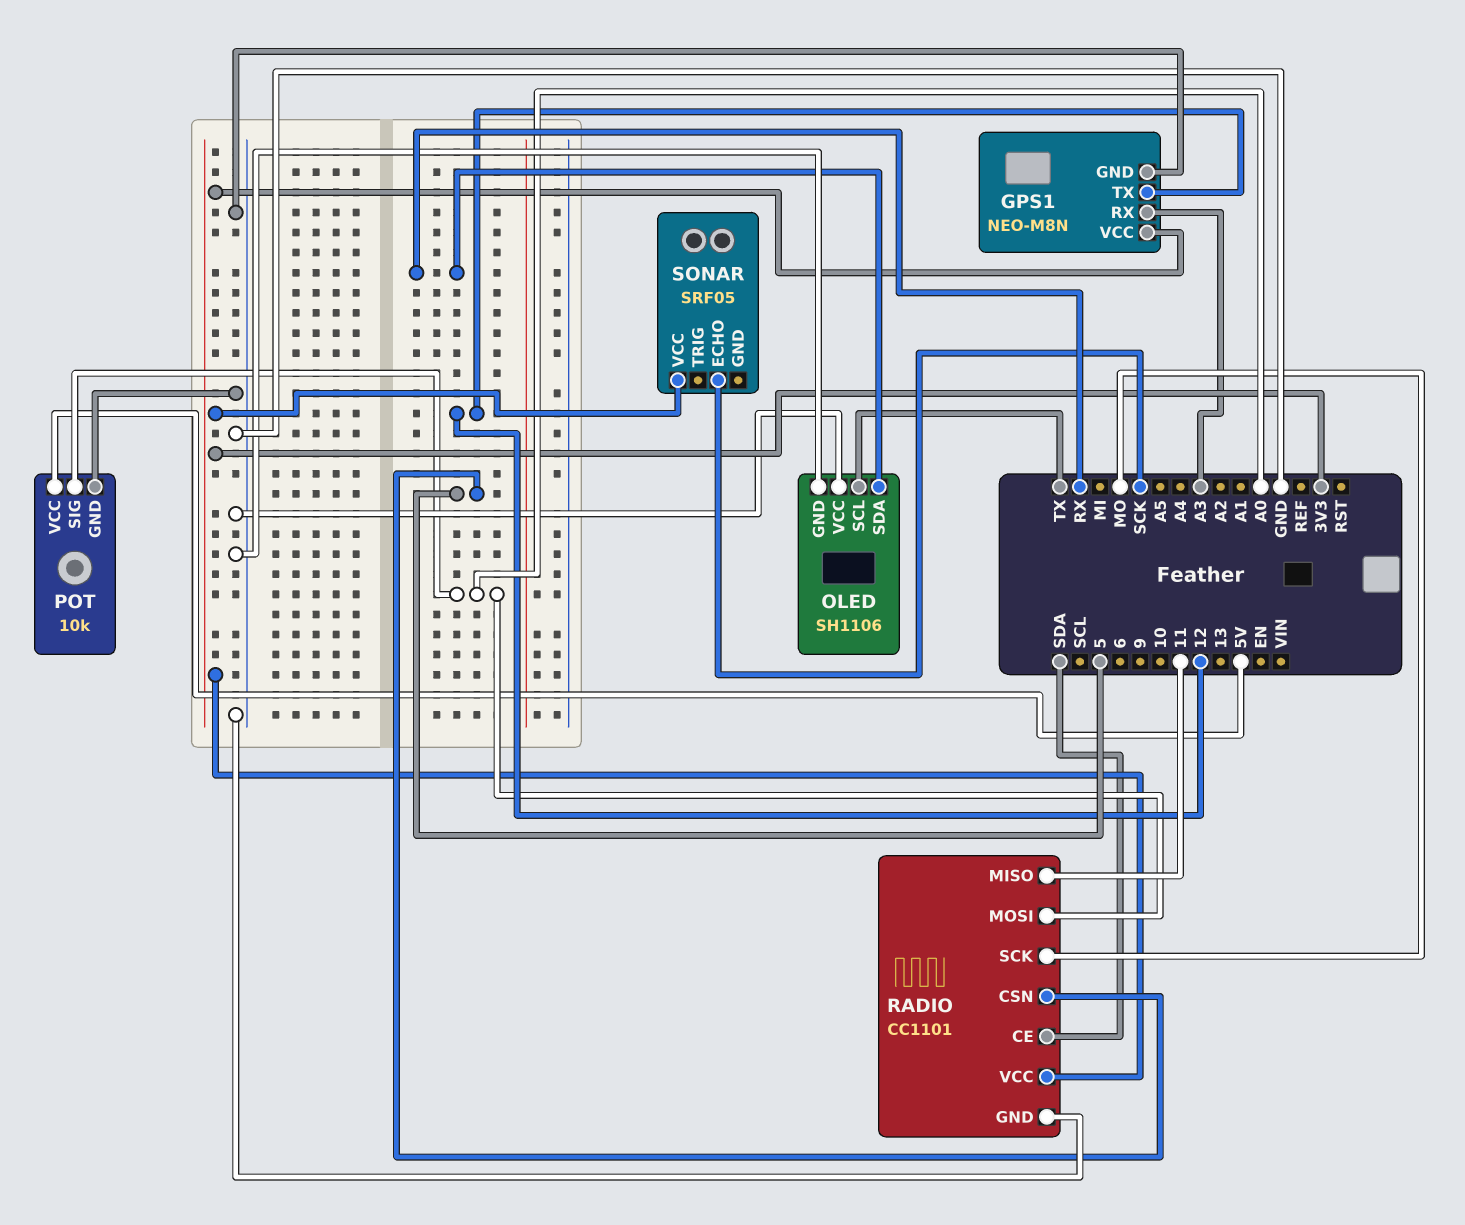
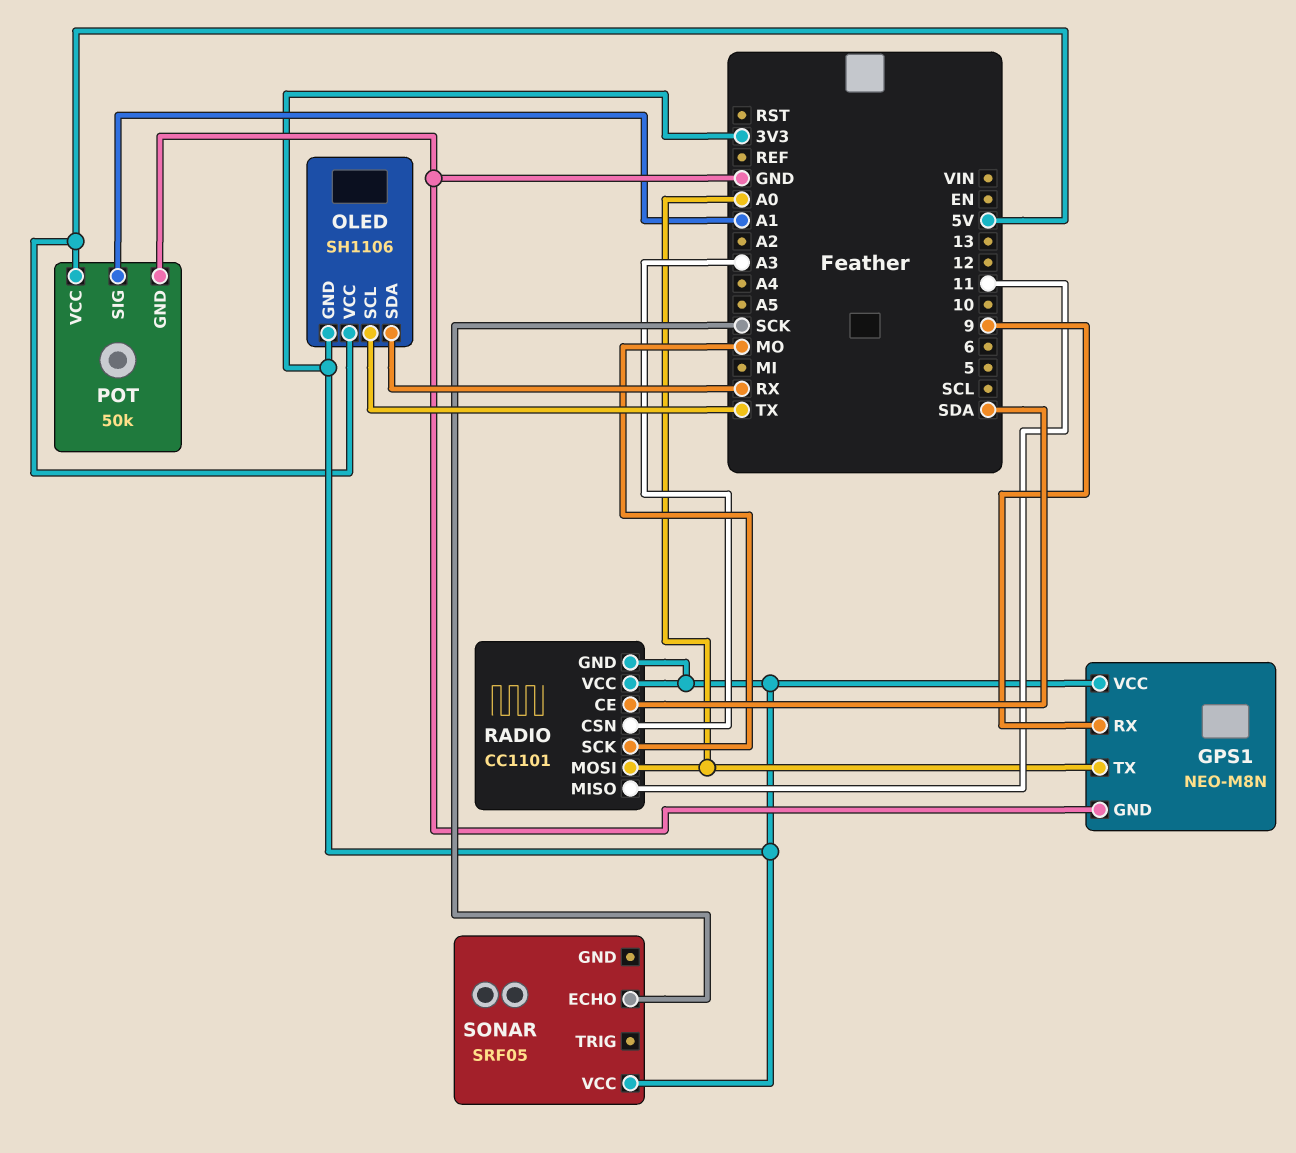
GPS1 pin RX: A3 -> 9
GPS1 pin TX: 12 -> A0
OLED pin GND: GND -> 3V3
OLED pin VCC: GND -> 5V
POT: 10k -> 50k
POT pin SIG: A0 -> A1
RADIO pin CSN: 5 -> A3
RADIO pin GND: GND -> 3V3

